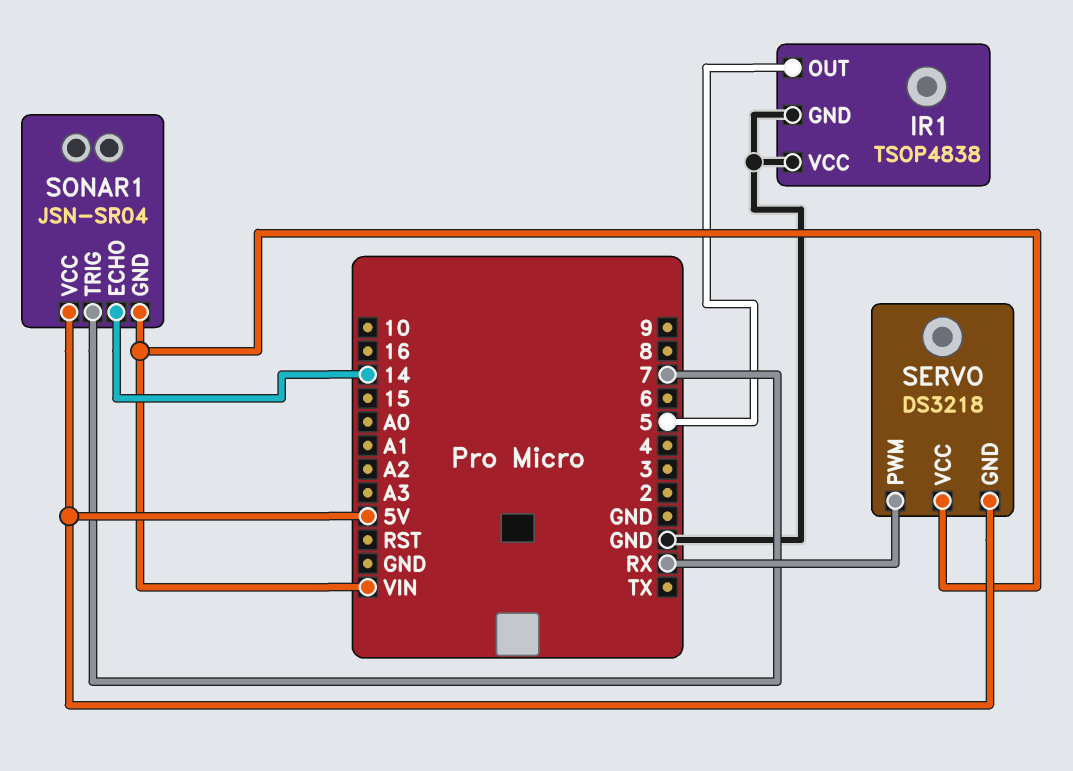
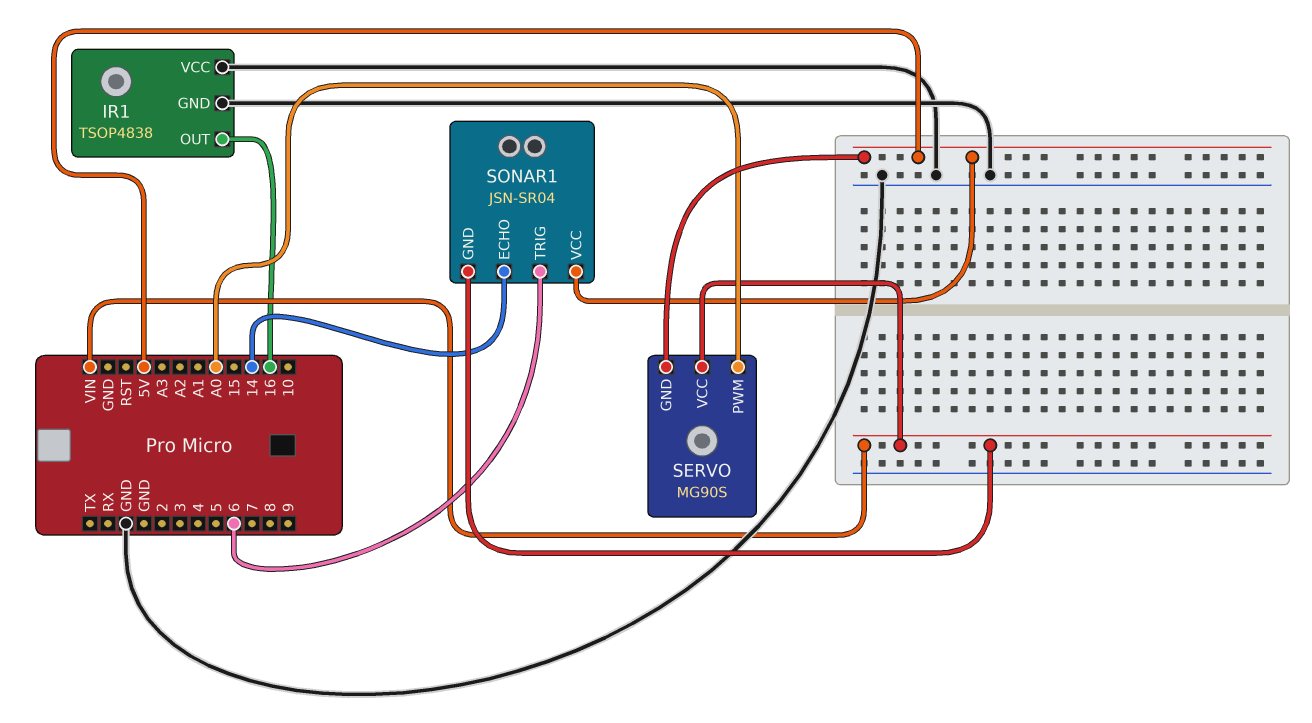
IR1 pin OUT: 5 -> 16
SERVO: DS3218 -> MG90S
SERVO pin PWM: RX -> A0
SONAR1 pin TRIG: 7 -> 6

